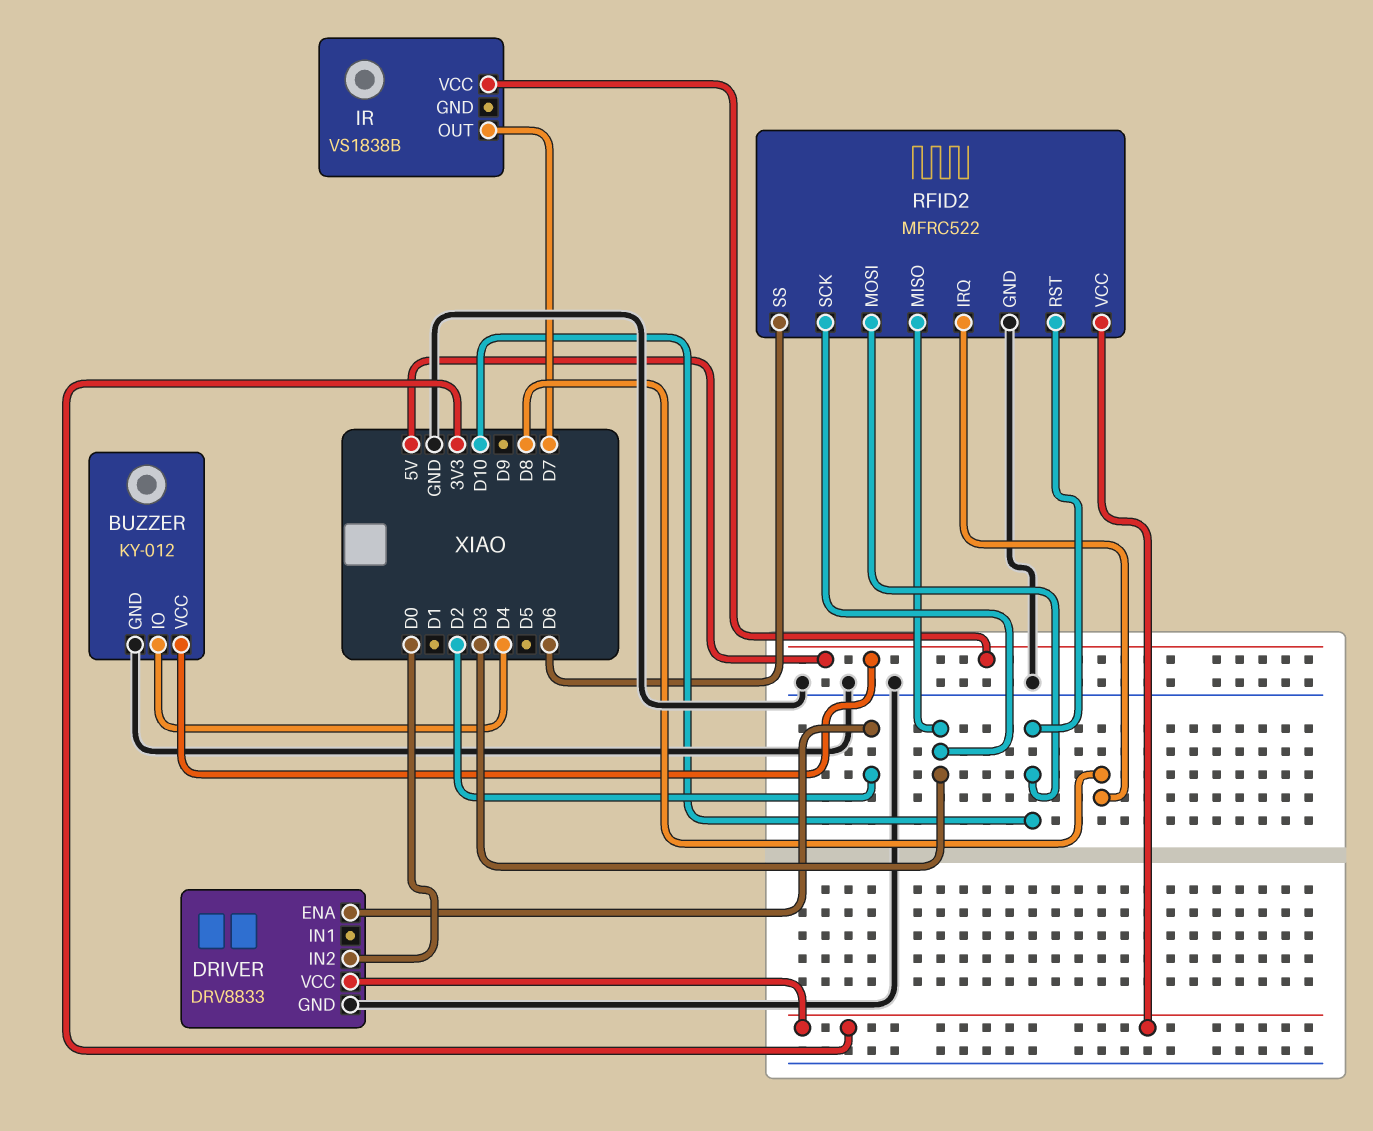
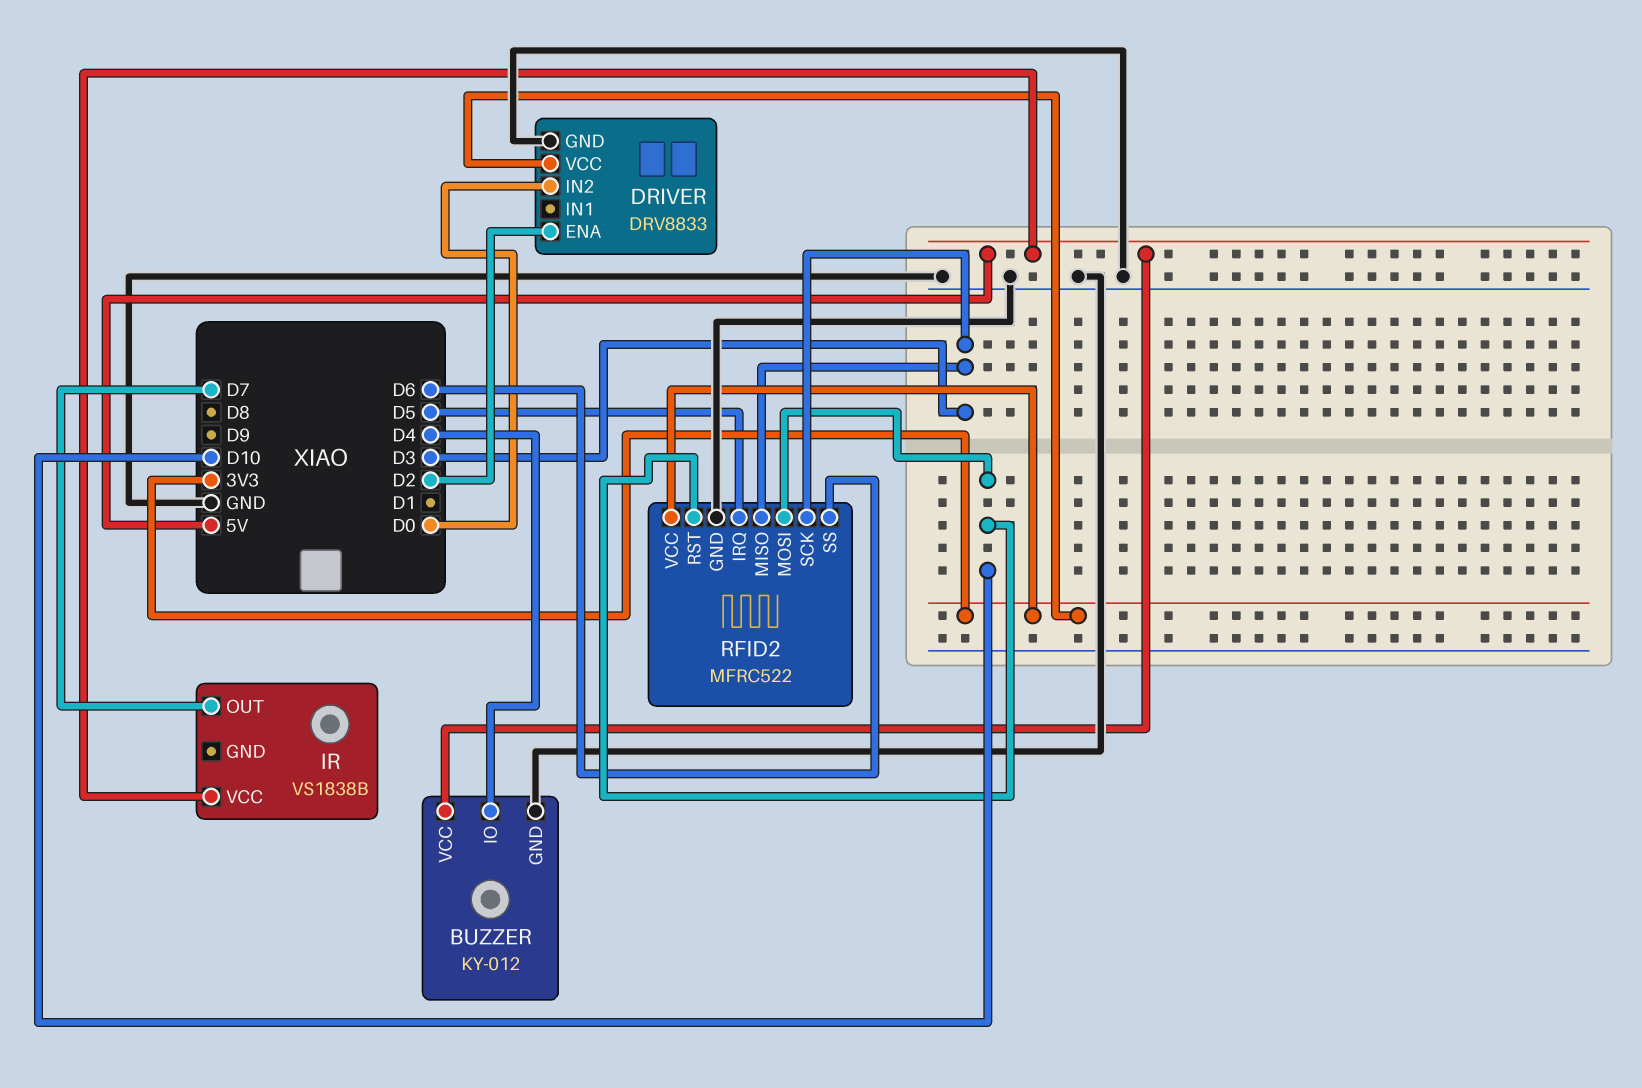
RFID2 pin IRQ: D8 -> D5

